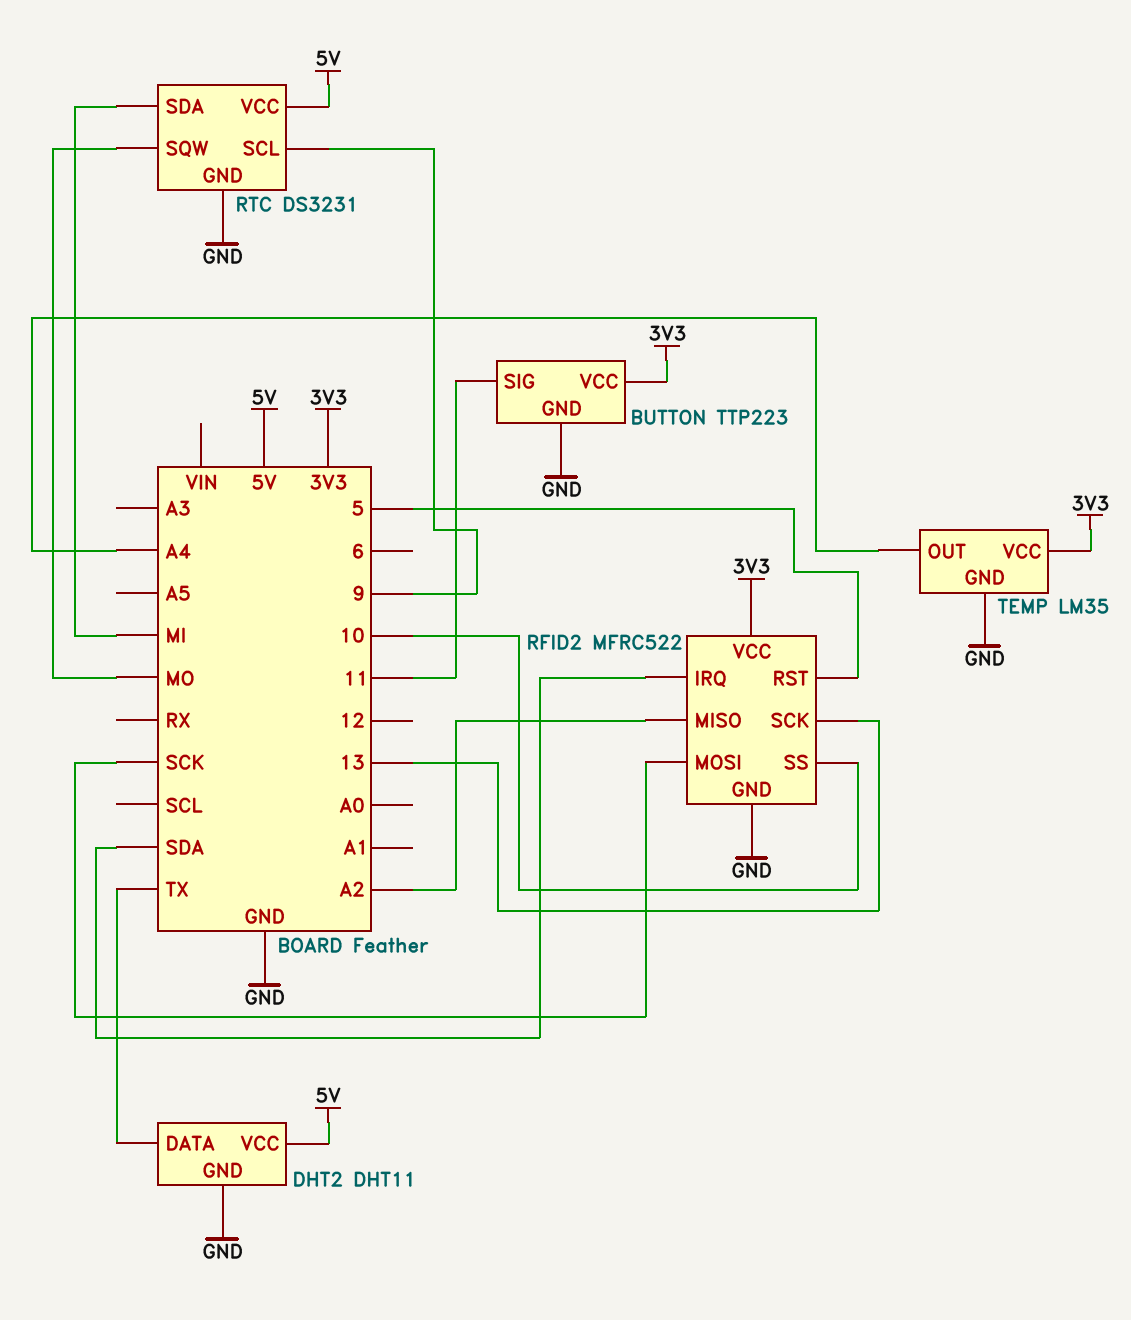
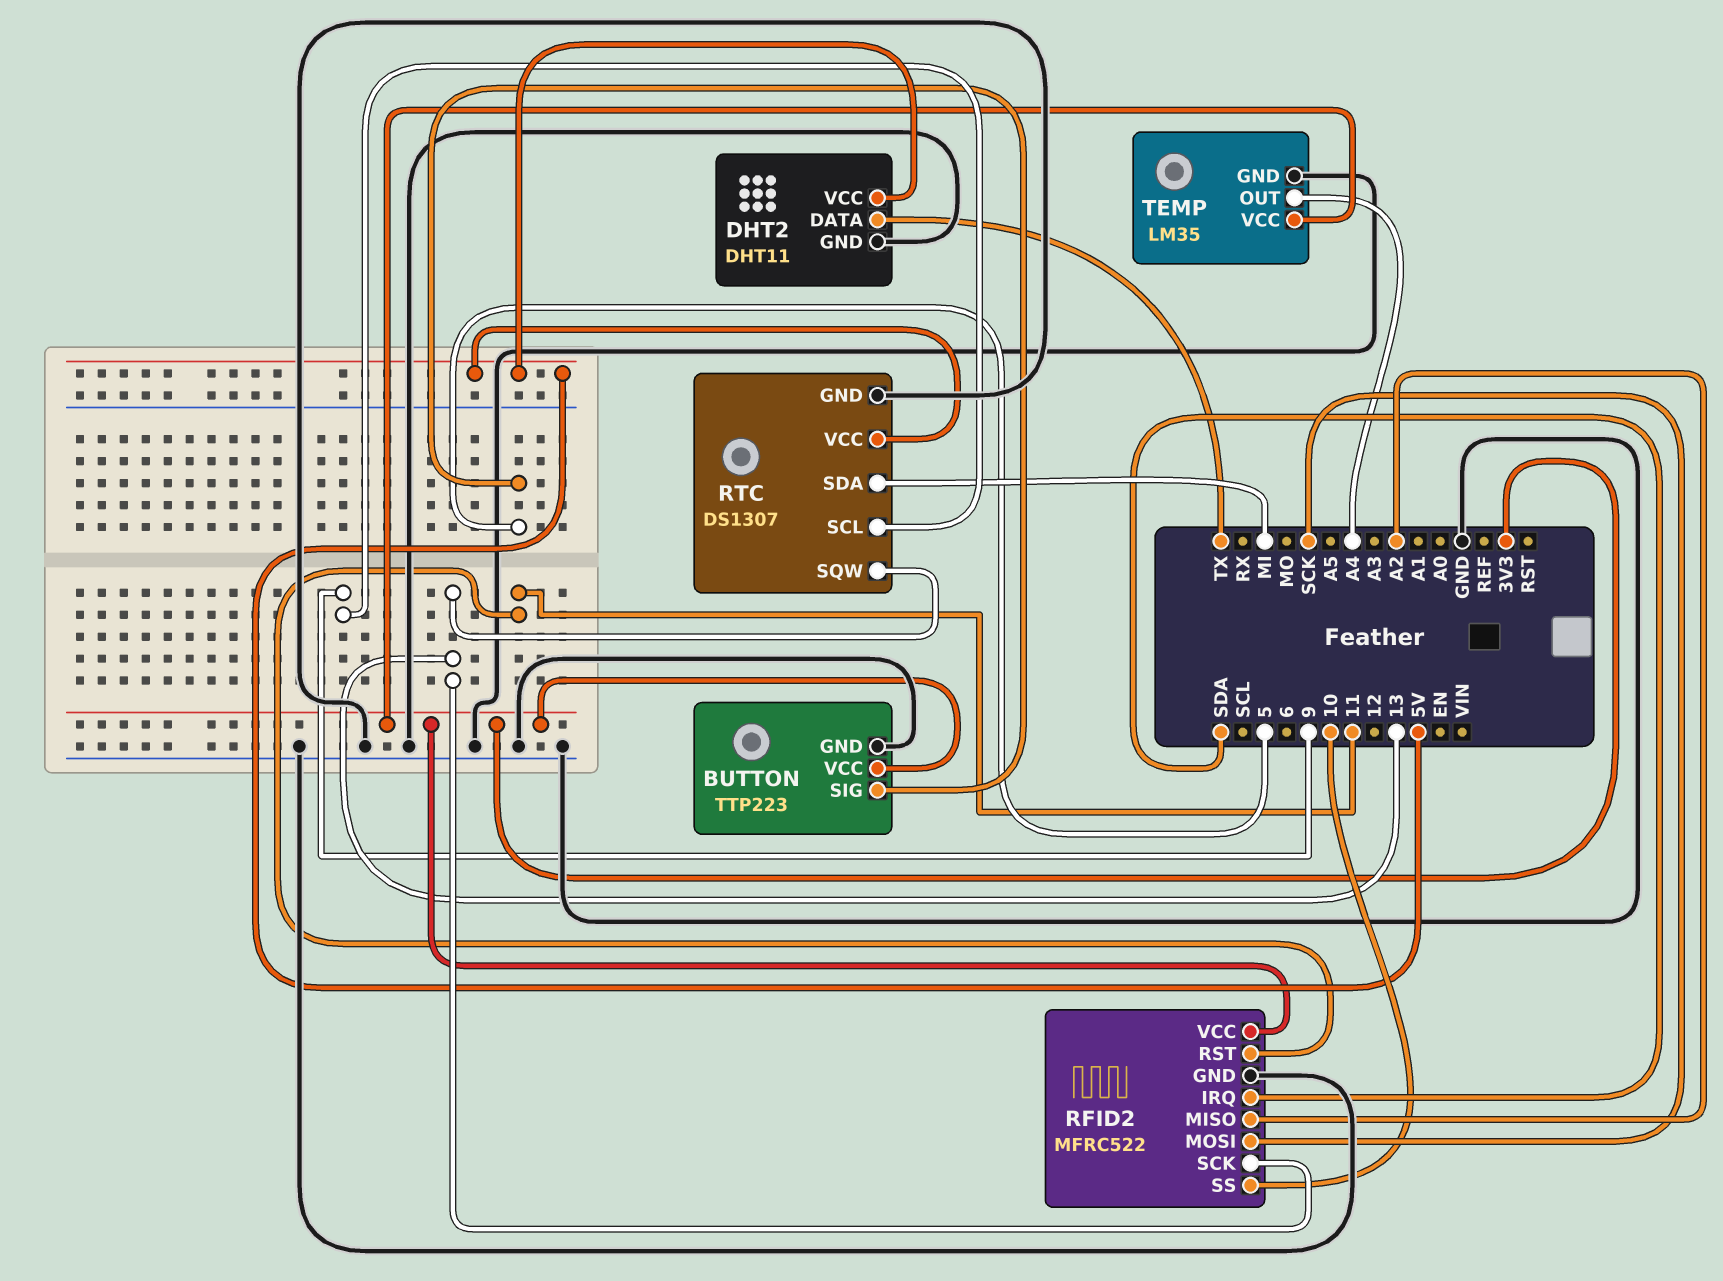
BUTTON pin SIG: 11 -> 5
RFID2 pin RST: 5 -> 11
RTC: DS3231 -> DS1307
RTC pin SQW: MO -> 13

